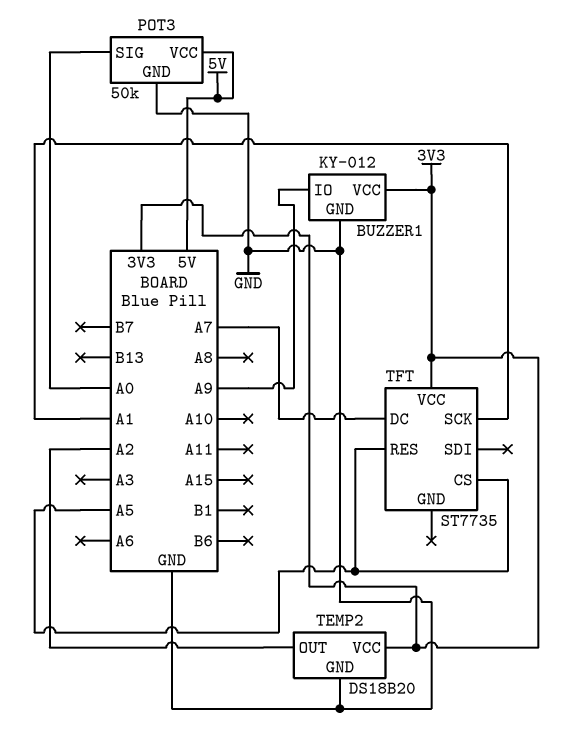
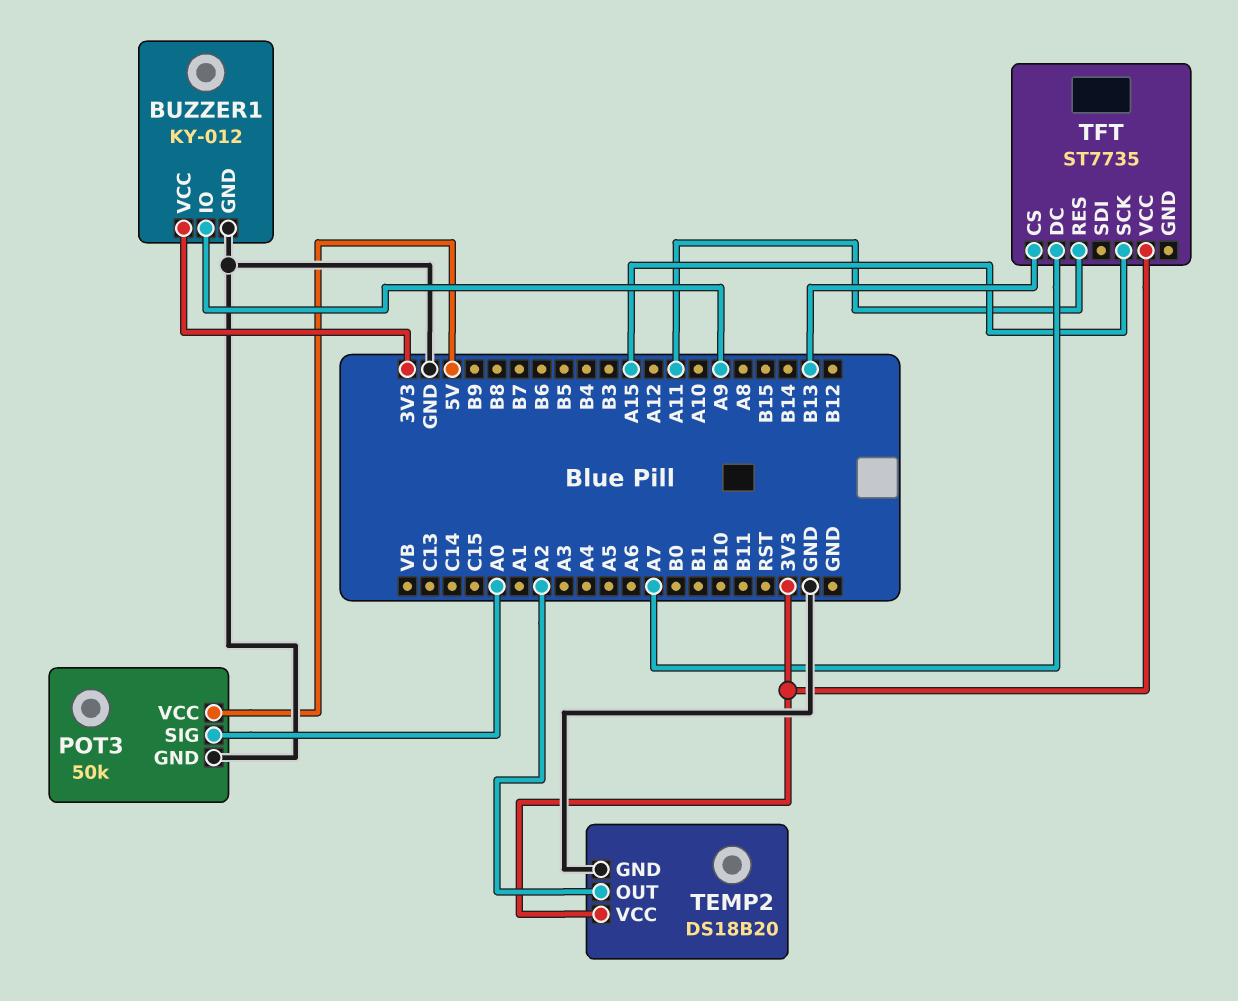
TFT pin CS: A5 -> B13
TFT pin RES: A5 -> A11
TFT pin SCK: A1 -> A15

